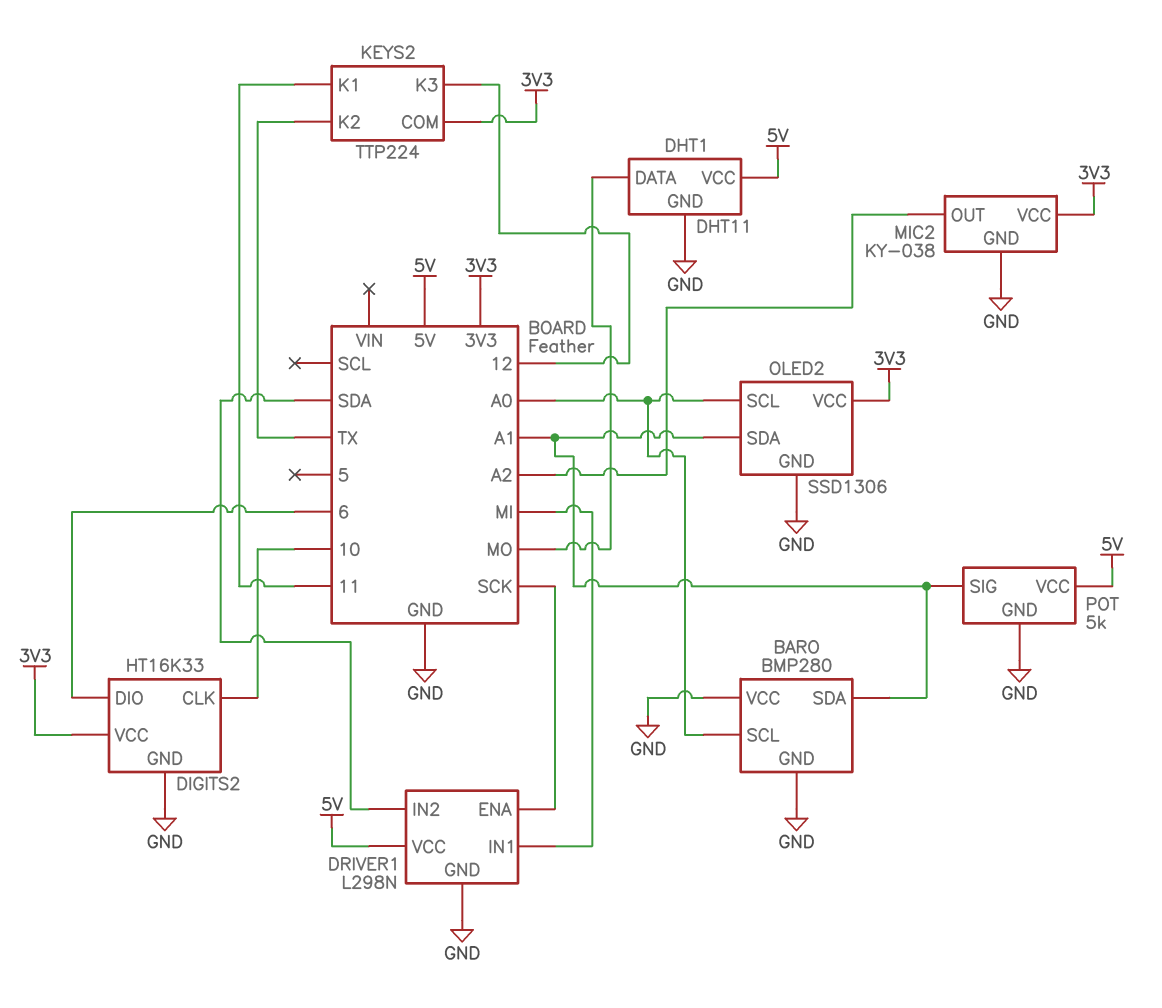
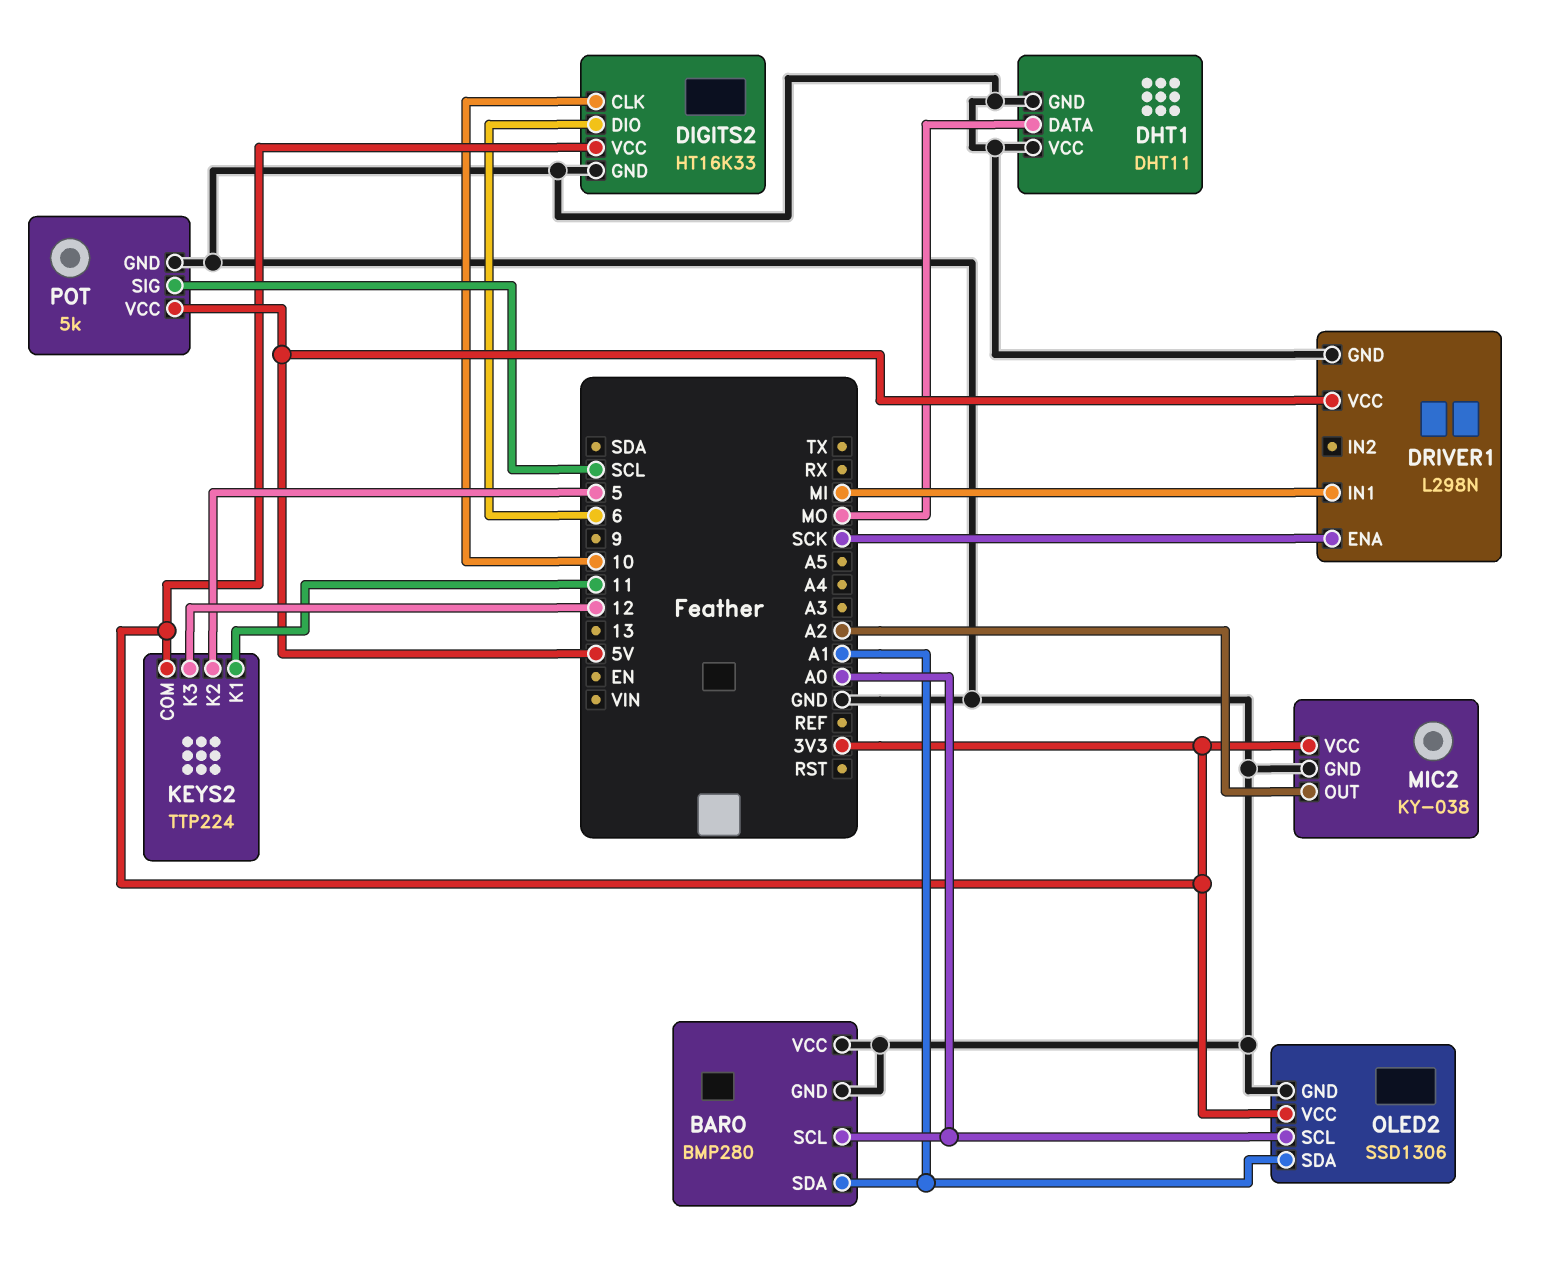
DHT1 pin VCC: 5V -> GND
DRIVER1 pin IN2: SDA -> none
KEYS2 pin K2: TX -> 5
POT pin SIG: A1 -> SCL

